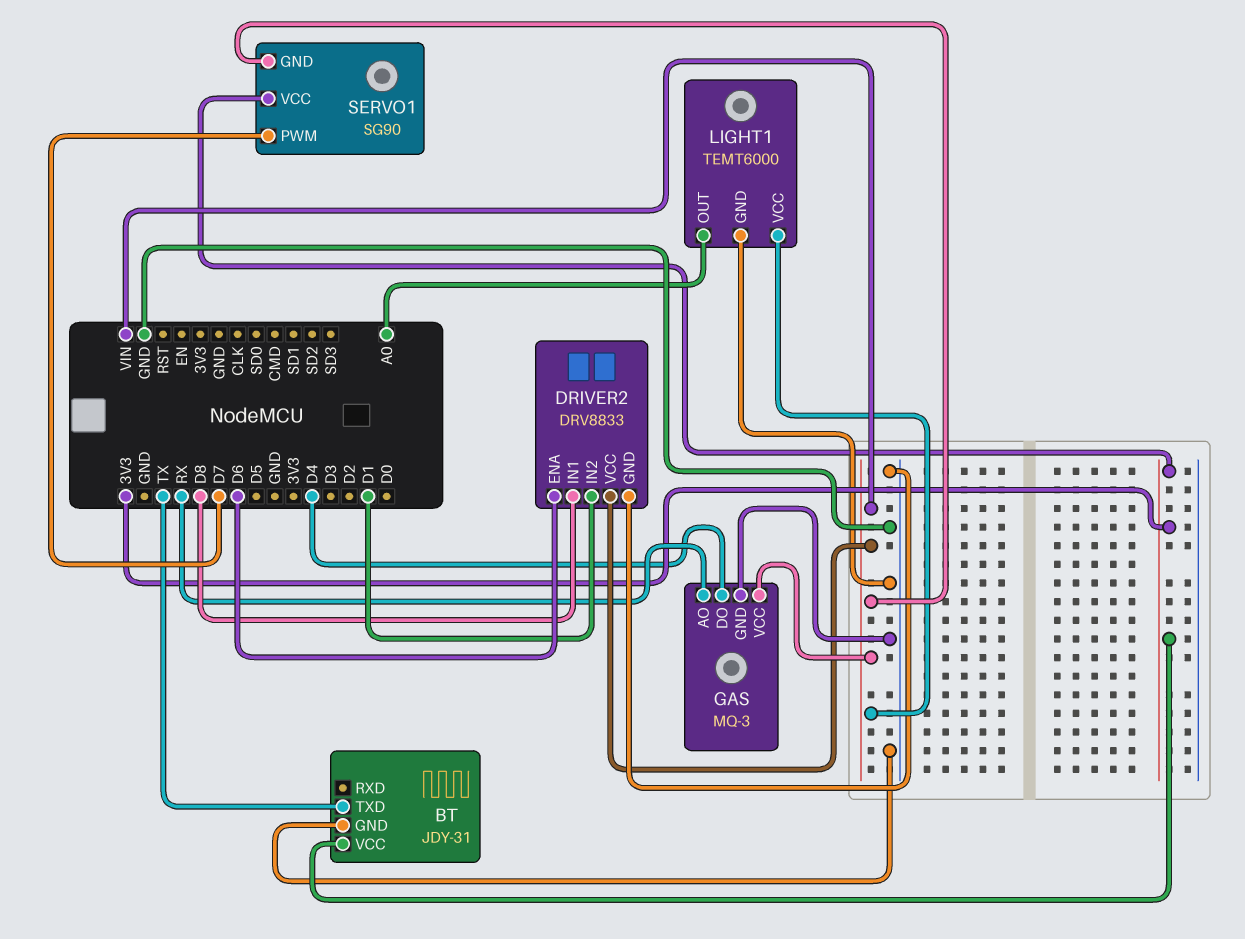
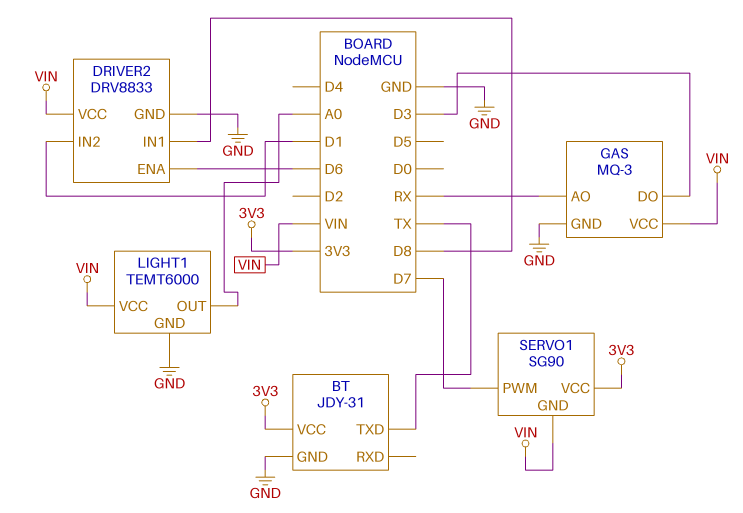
GAS pin DO: D4 -> D3

